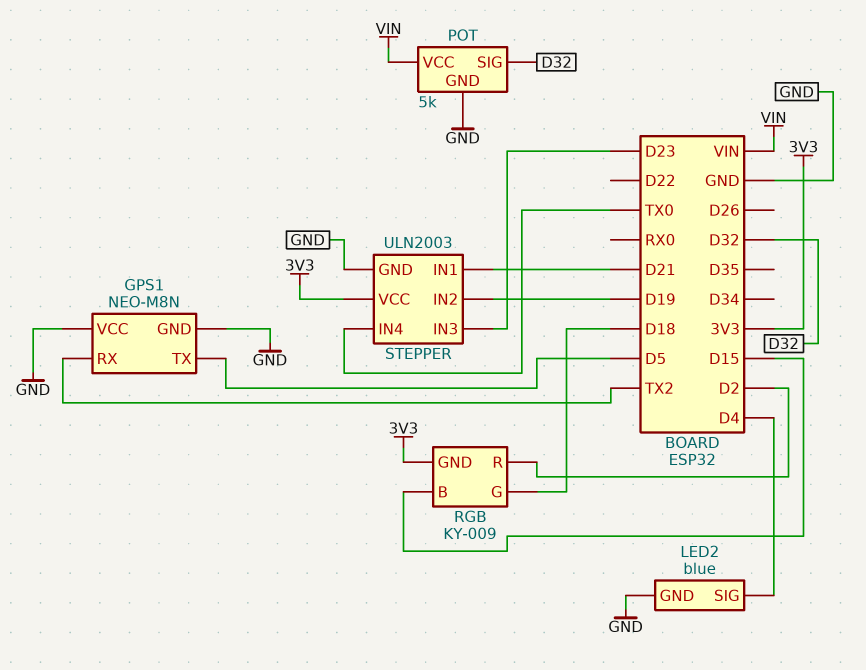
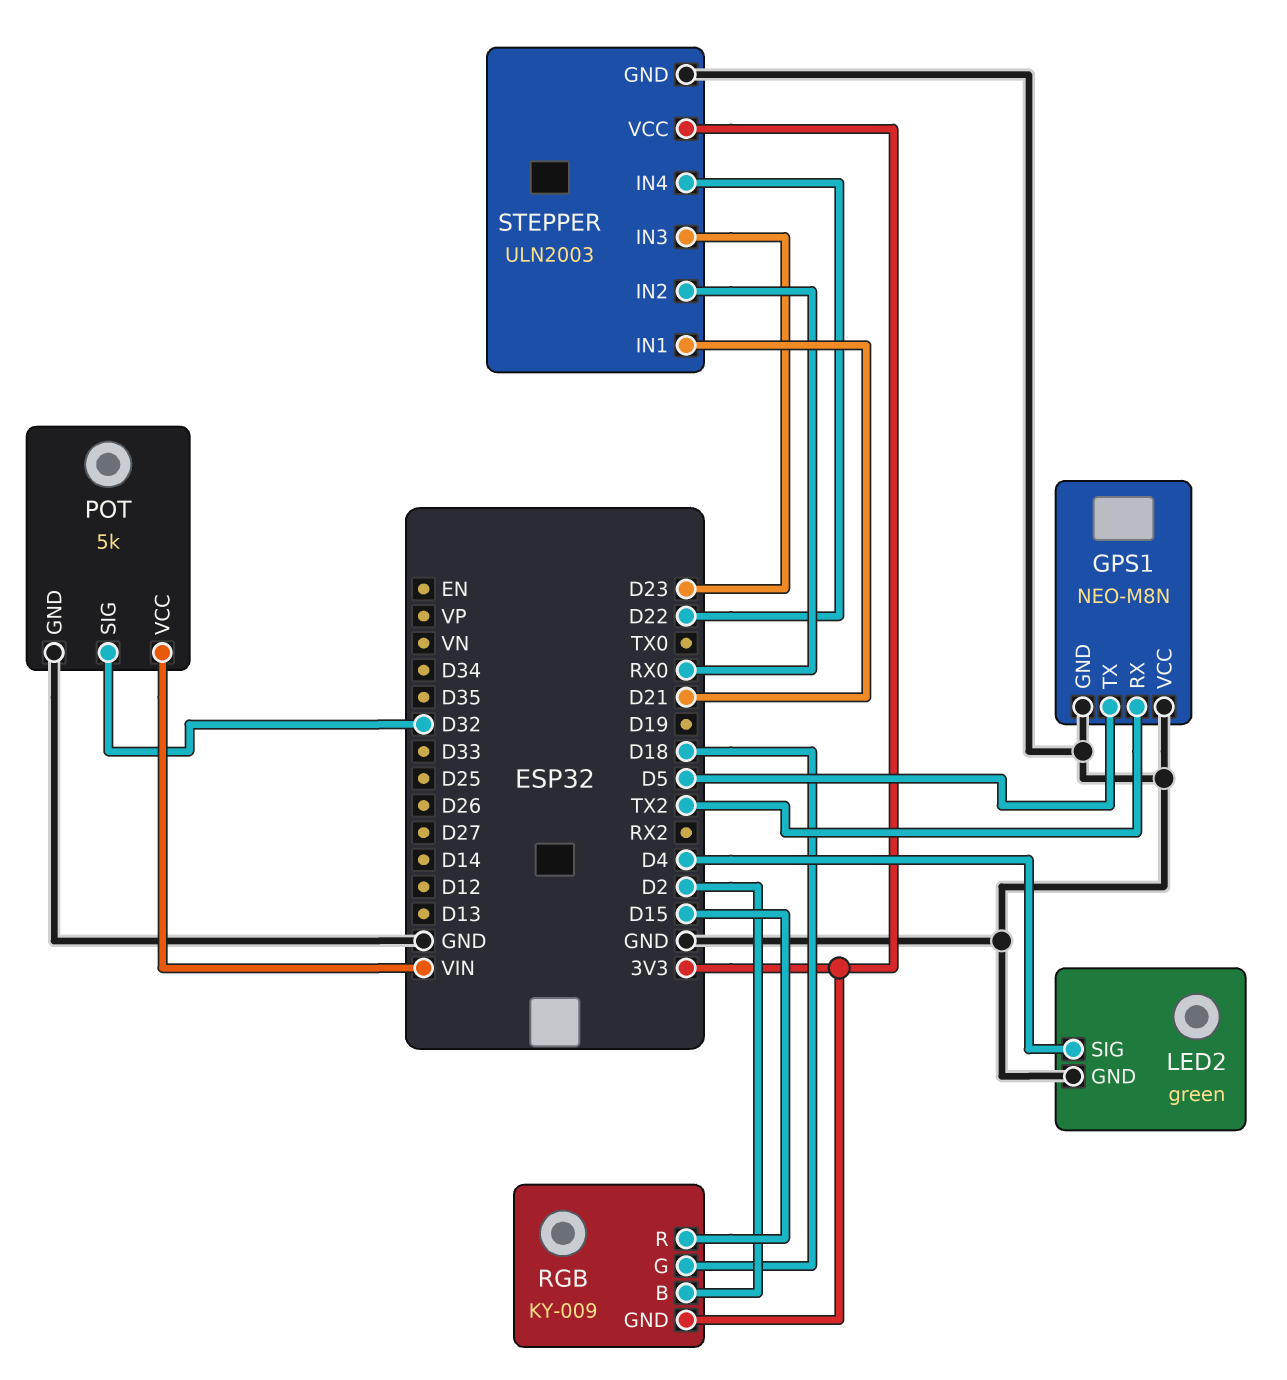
LED2: blue -> green
RGB pin B: D15 -> D2
RGB pin R: D2 -> D15
STEPPER pin IN2: D19 -> RX0
STEPPER pin IN4: TX0 -> D22

